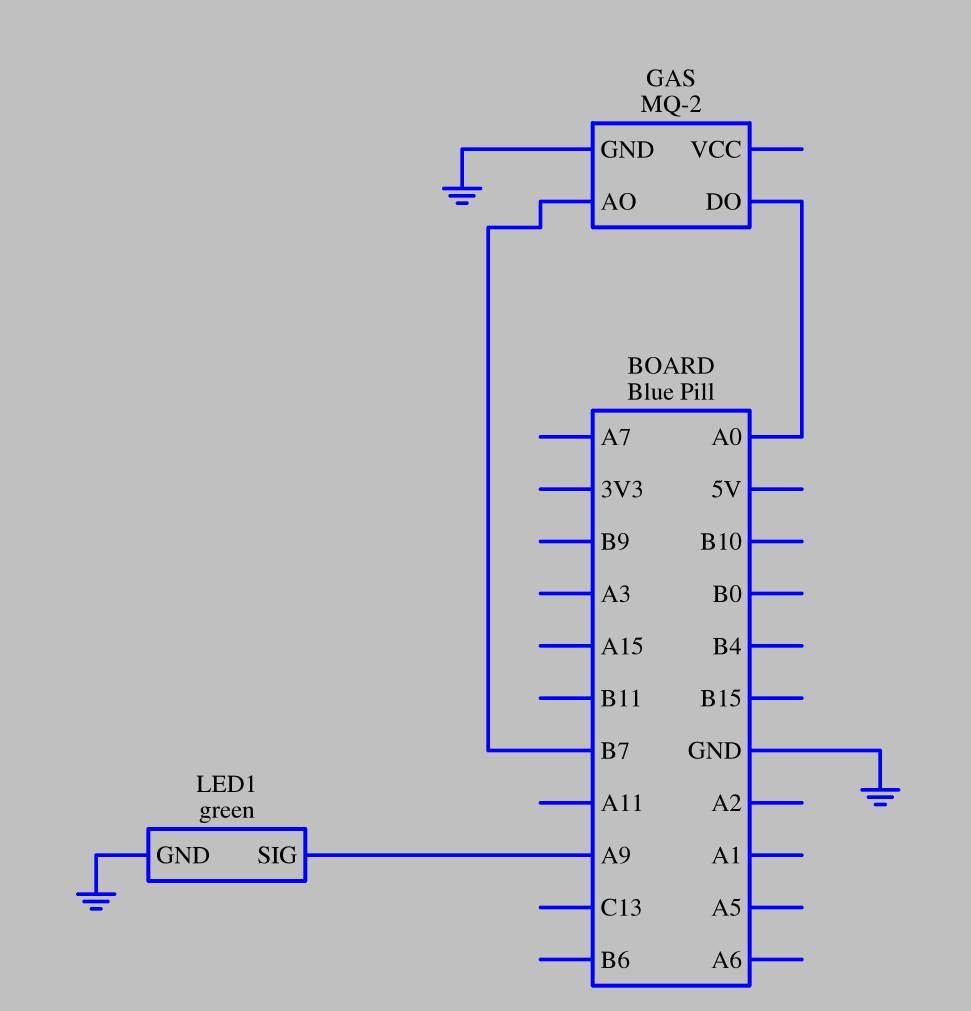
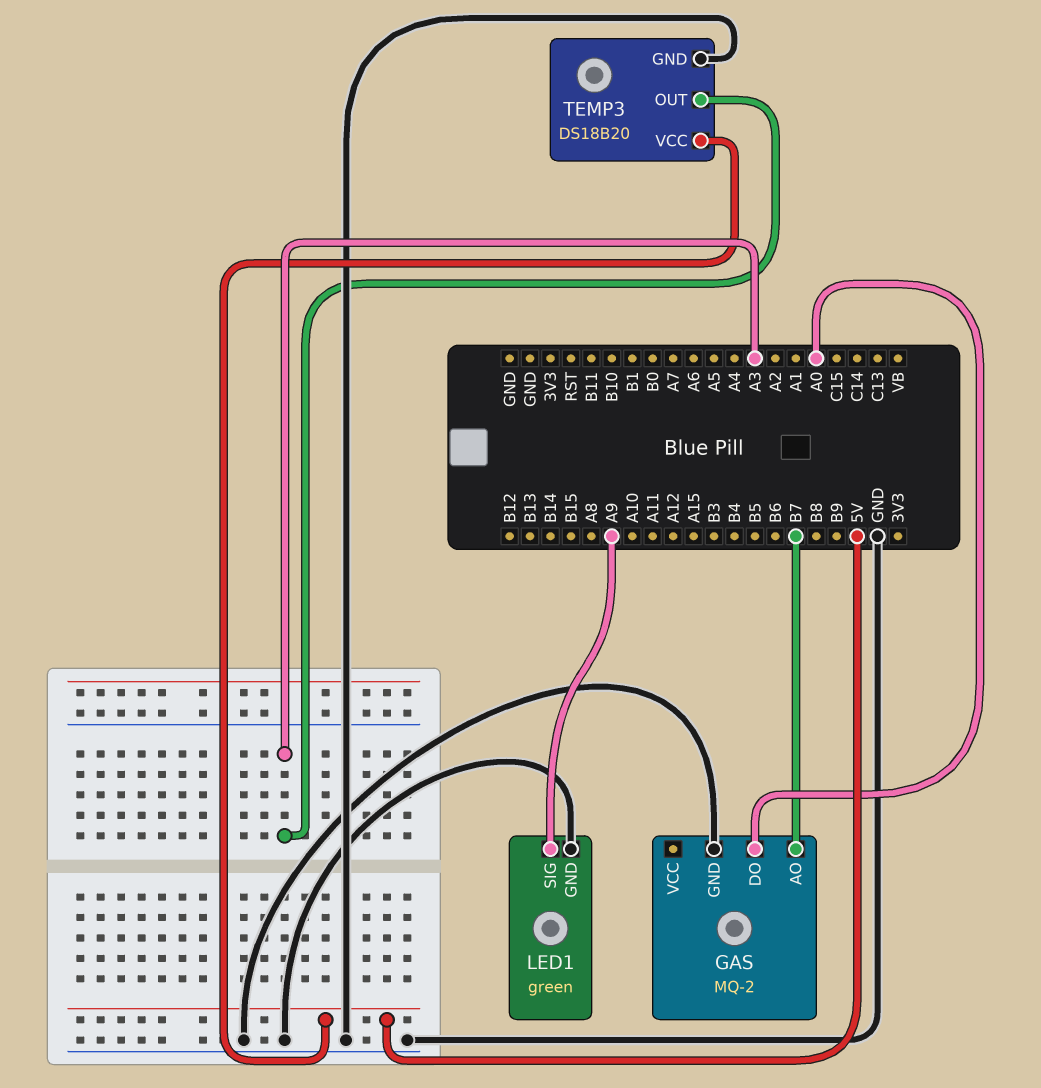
TEMP3: none -> DS18B20
TEMP3 pin GND: none -> GND
TEMP3 pin OUT: none -> A3
TEMP3 pin VCC: none -> 5V

